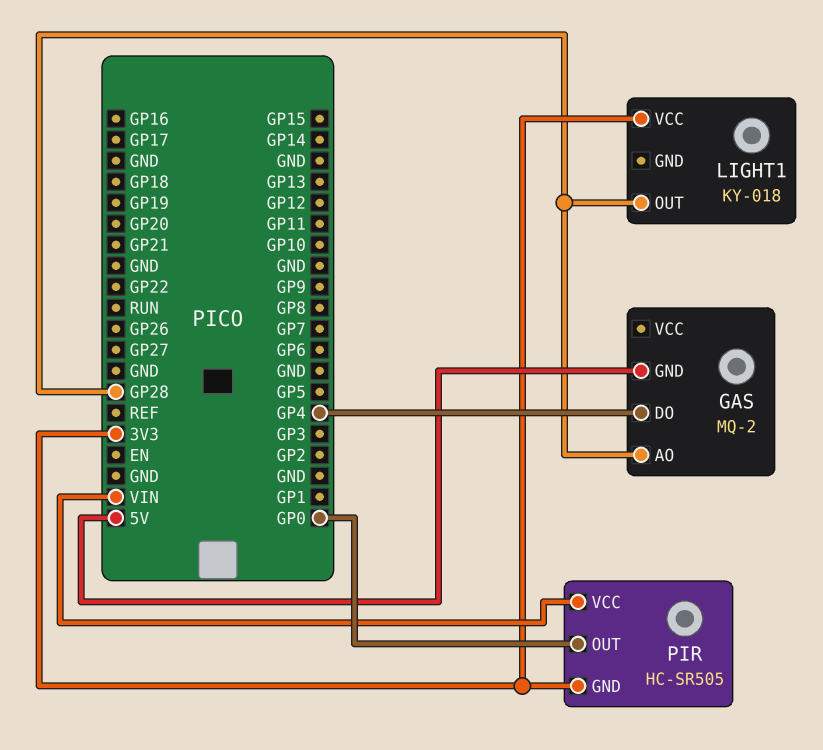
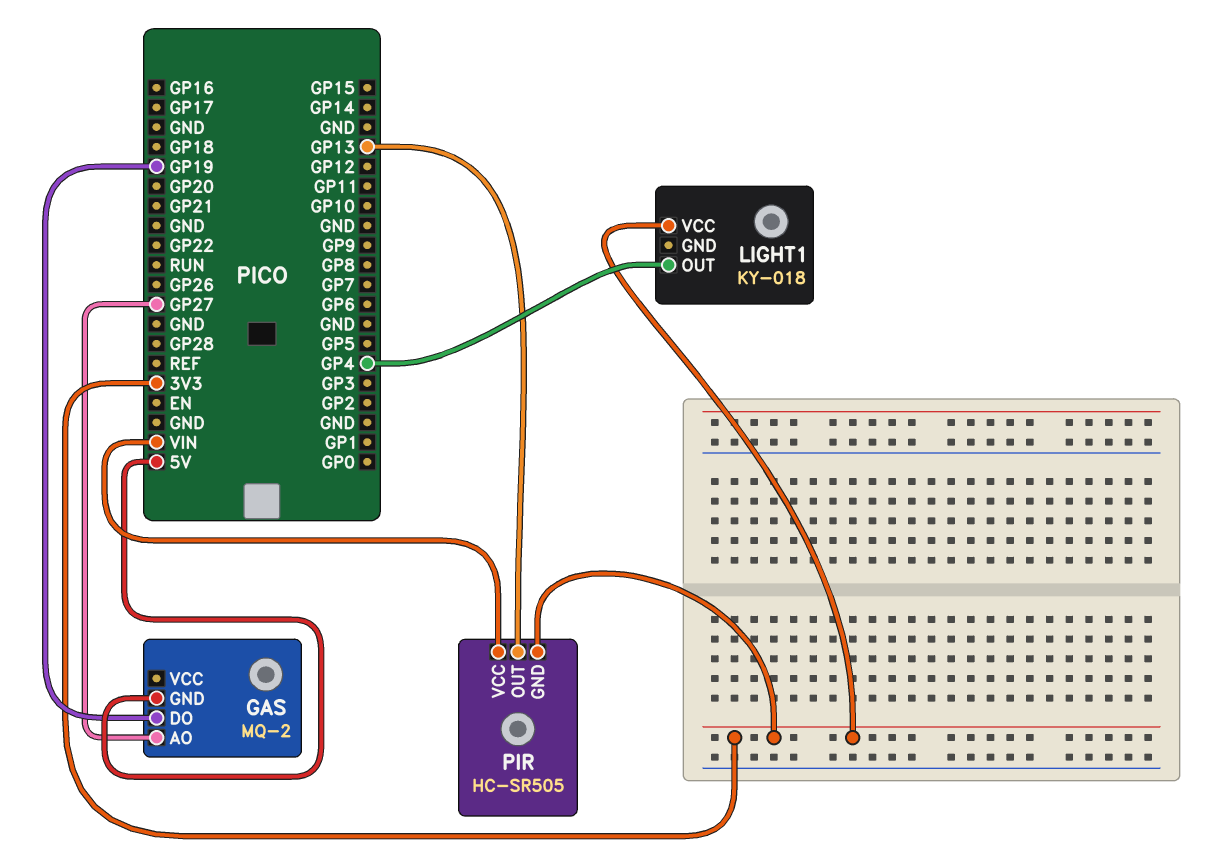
GAS pin AO: GP28 -> GP27
GAS pin DO: GP4 -> GP19
LIGHT1 pin OUT: GP28 -> GP4
PIR pin OUT: GP0 -> GP13

